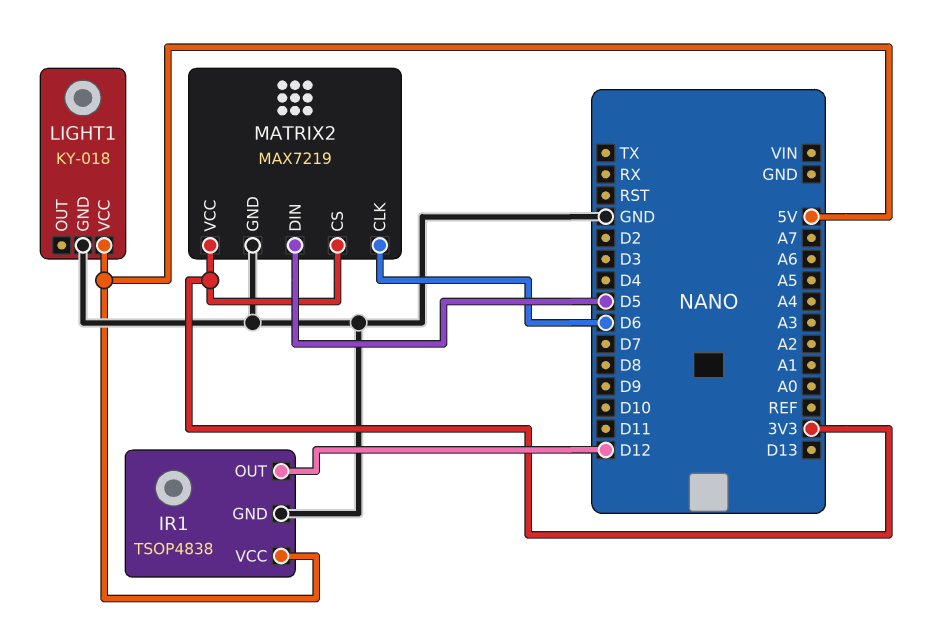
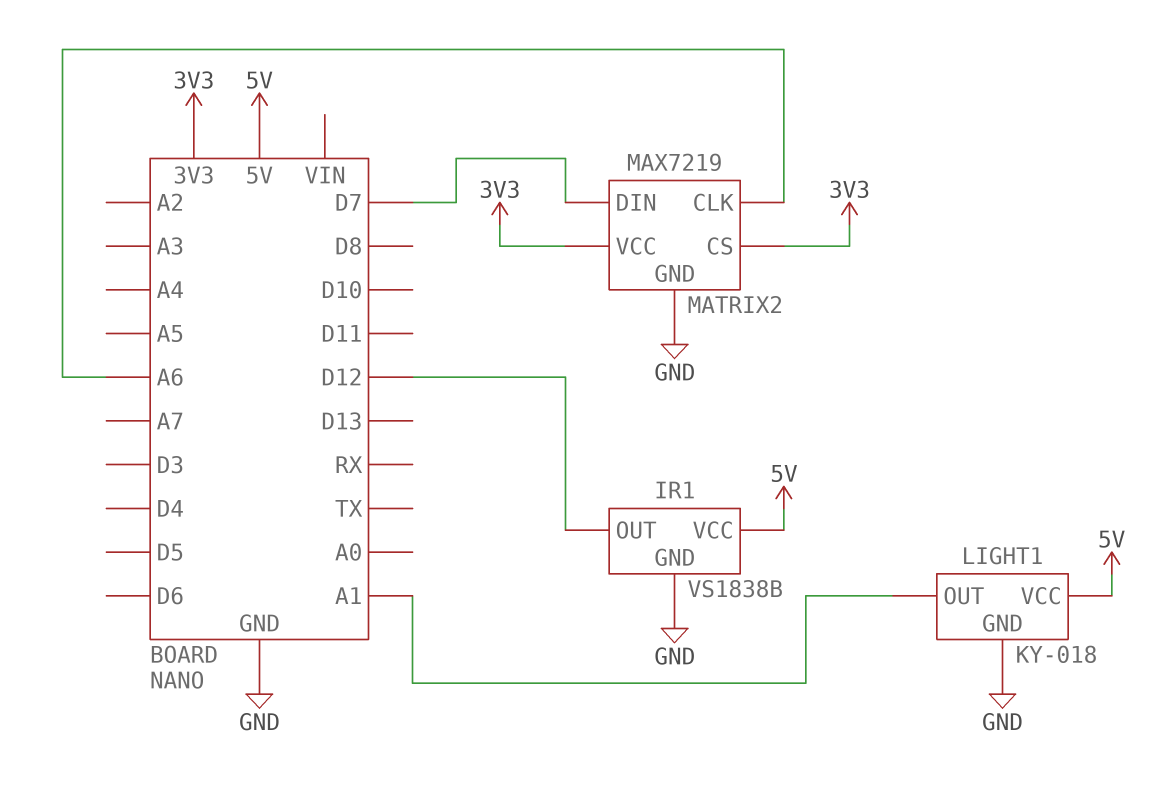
IR1: TSOP4838 -> VS1838B
LIGHT1 pin OUT: none -> A1
MATRIX2 pin CLK: D6 -> A6
MATRIX2 pin DIN: D5 -> D7

